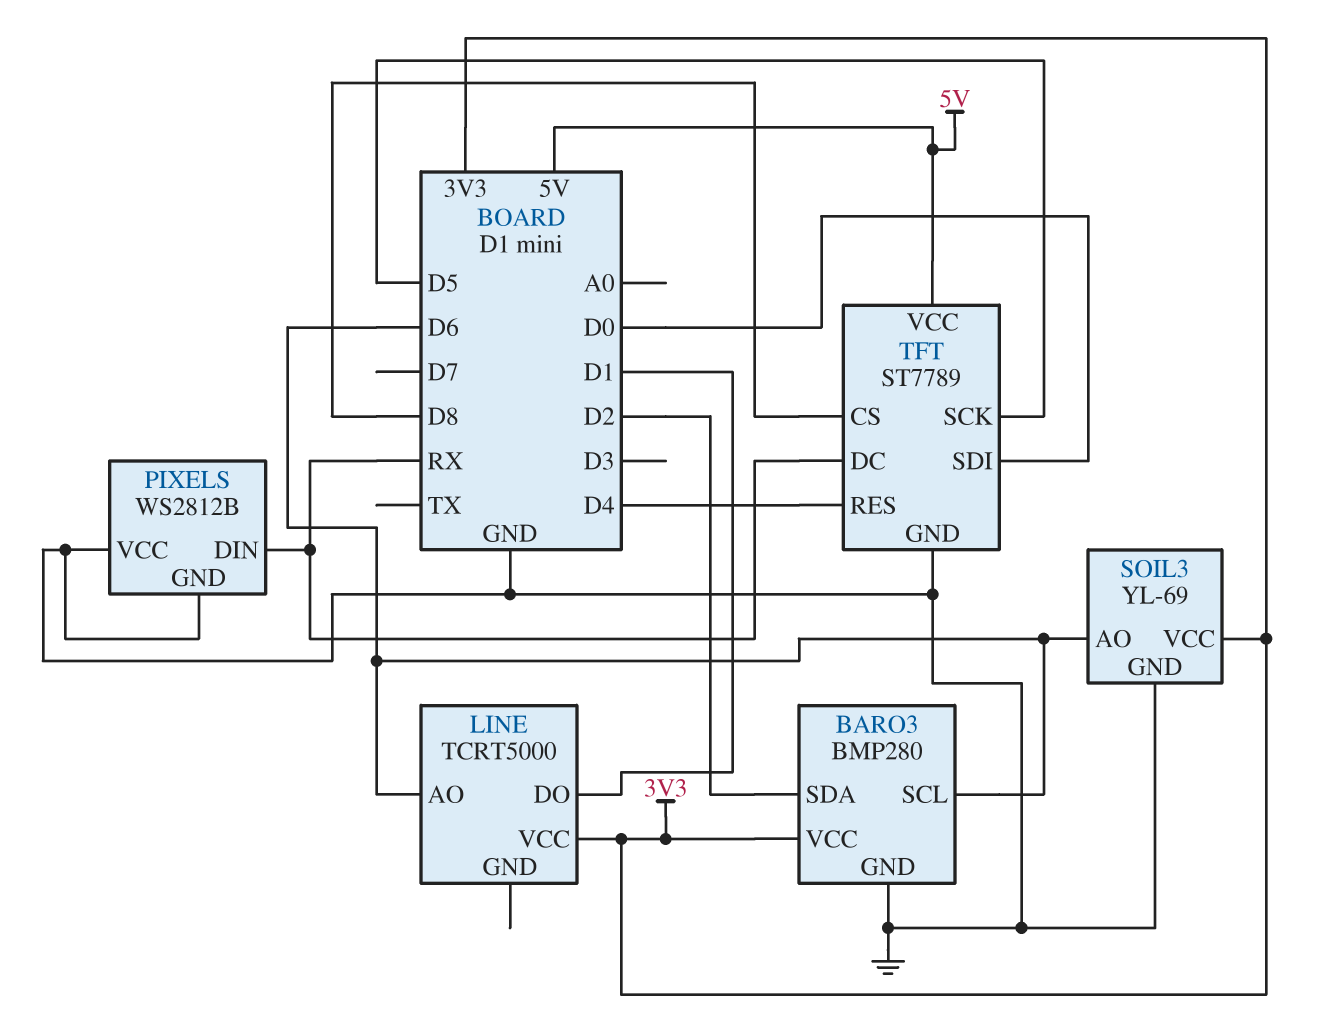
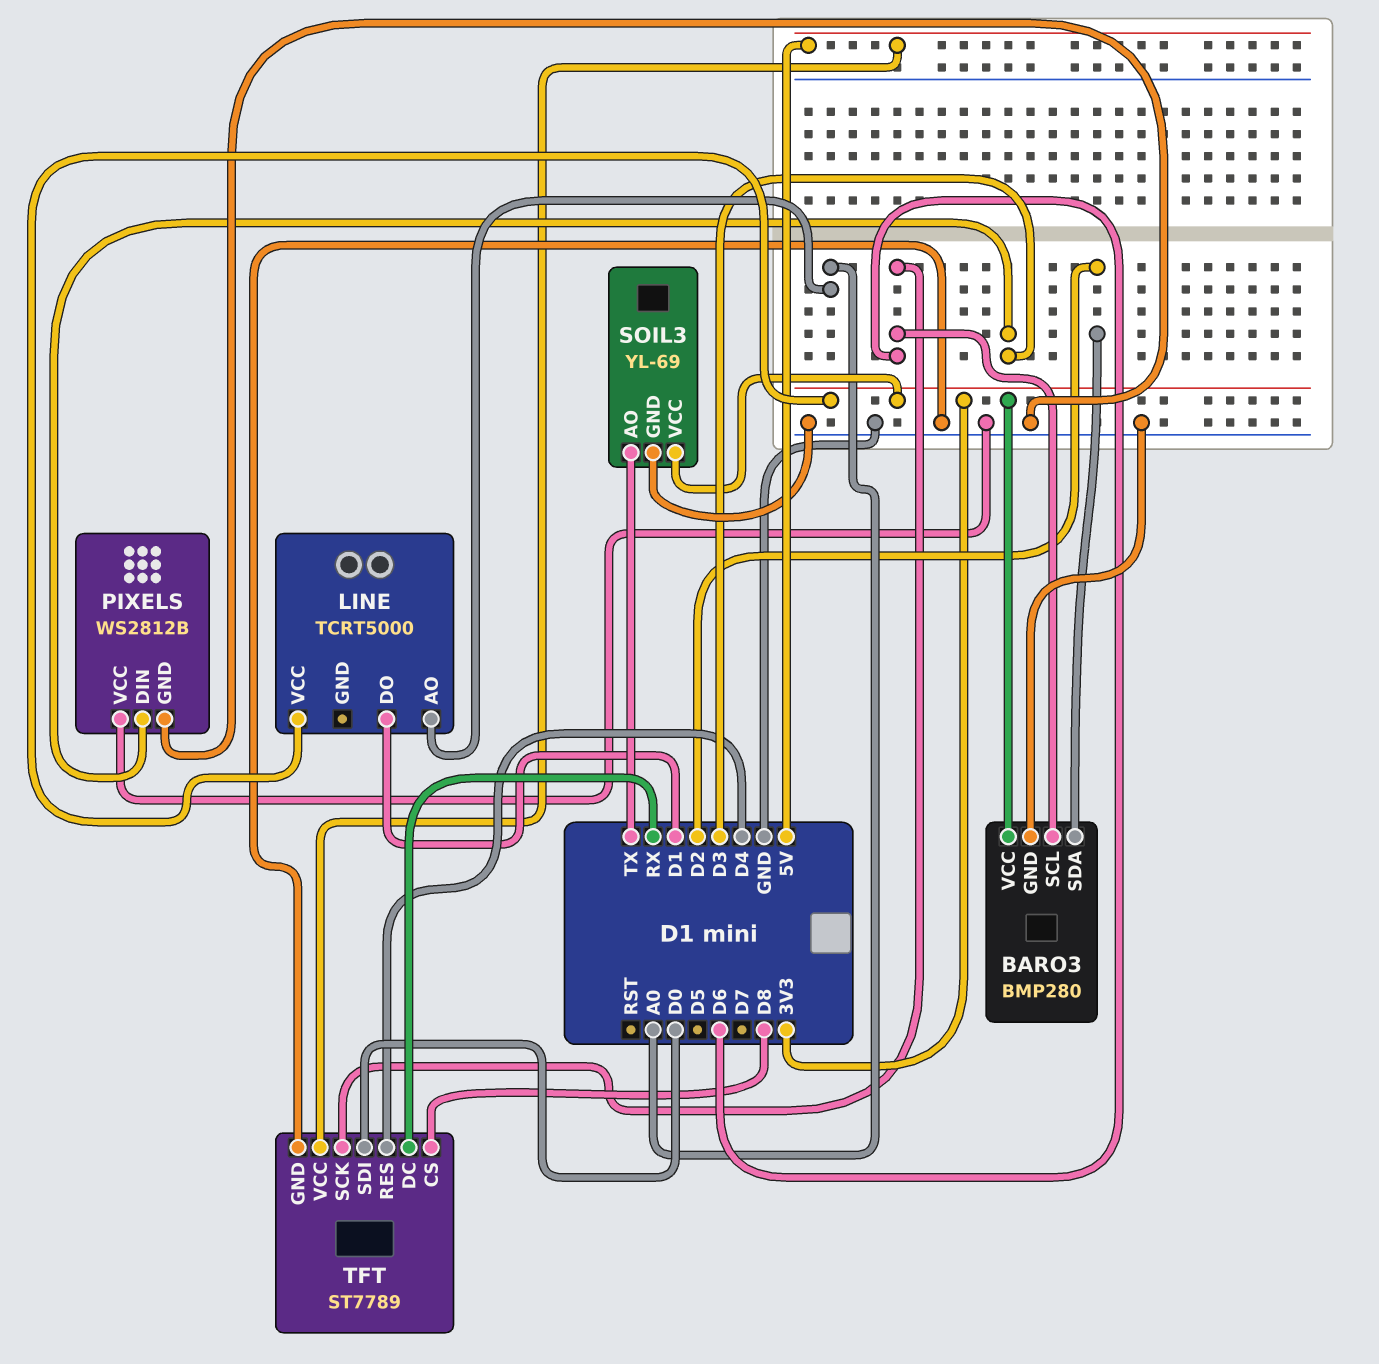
LINE pin AO: D6 -> A0
PIXELS pin DIN: RX -> D3
SOIL3 pin AO: D6 -> TX
TFT pin SCK: D5 -> D6

